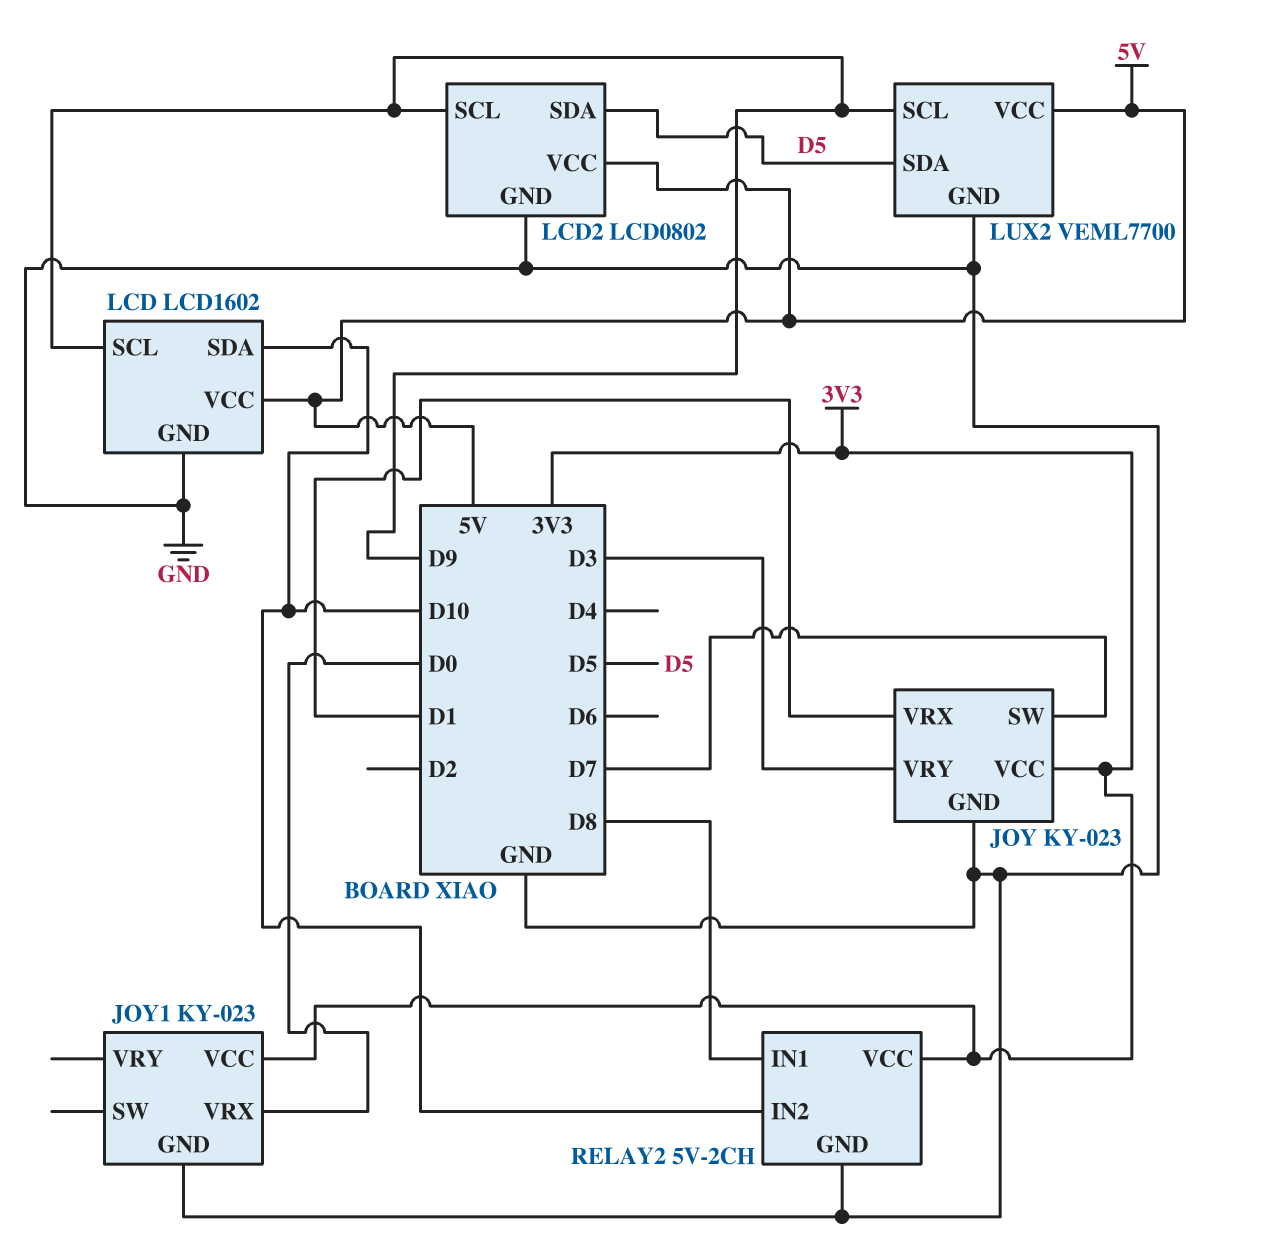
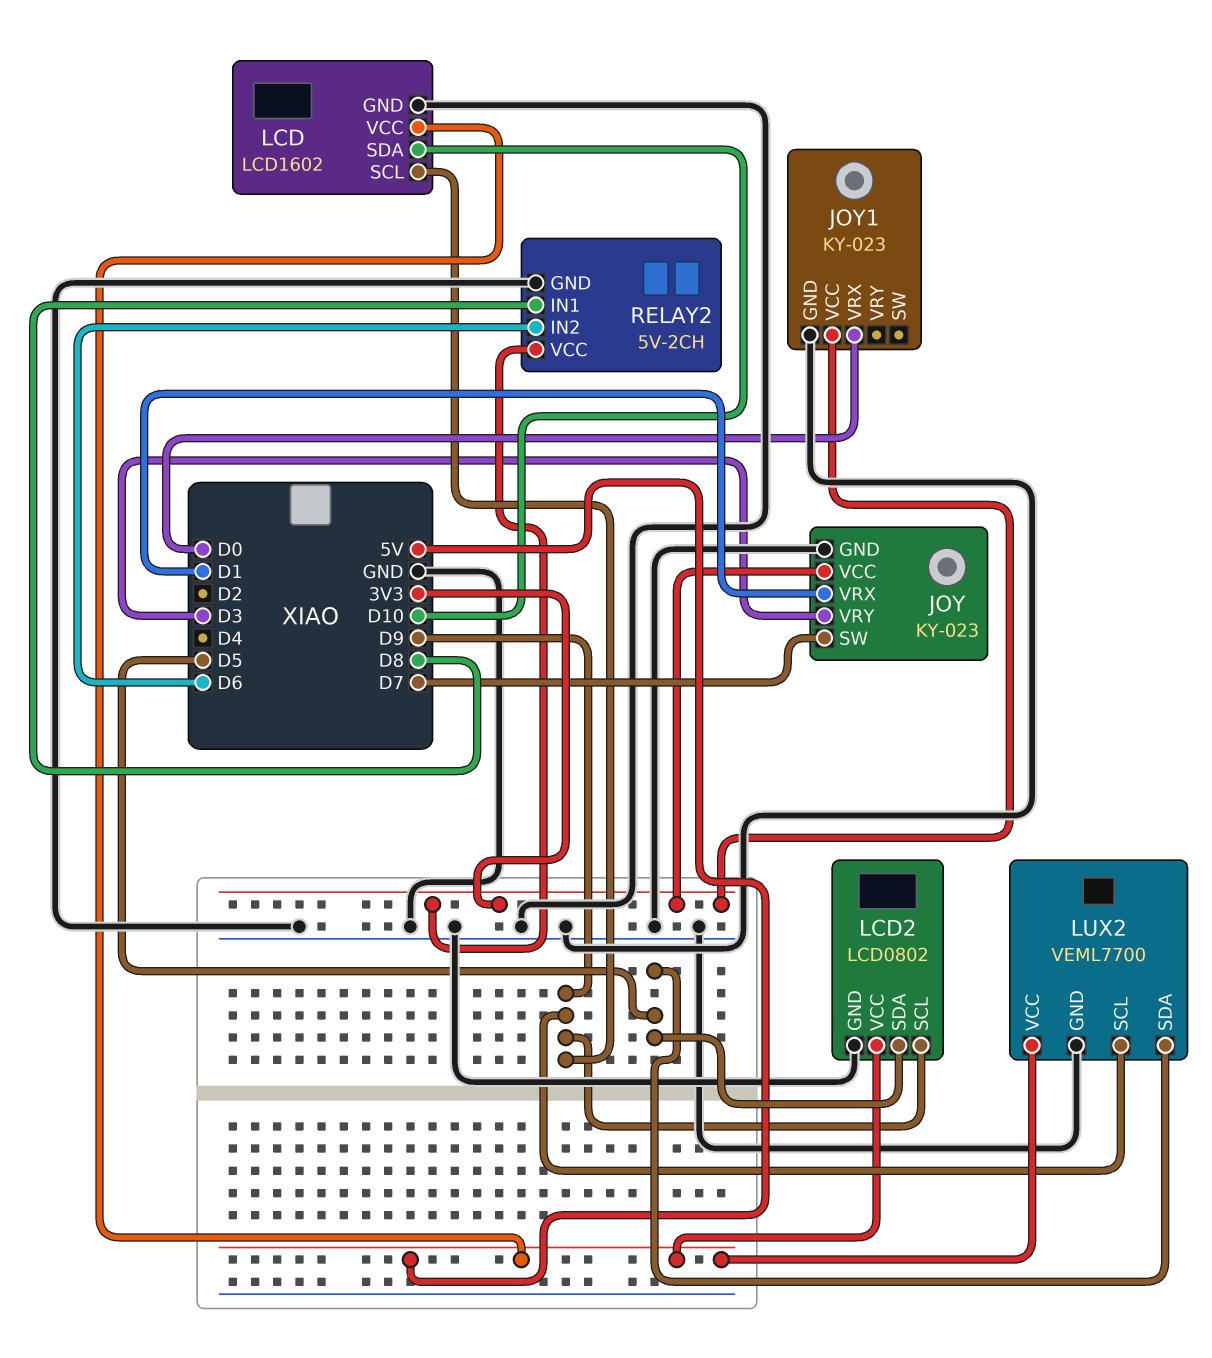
RELAY2 pin IN2: D10 -> D6

